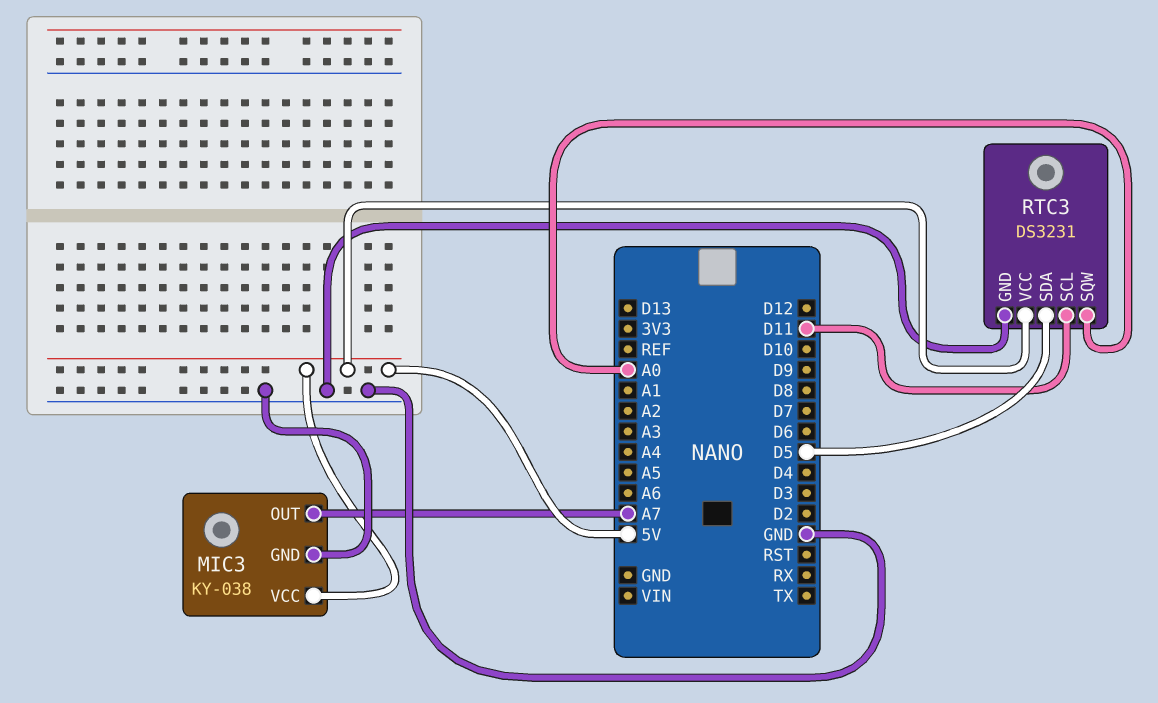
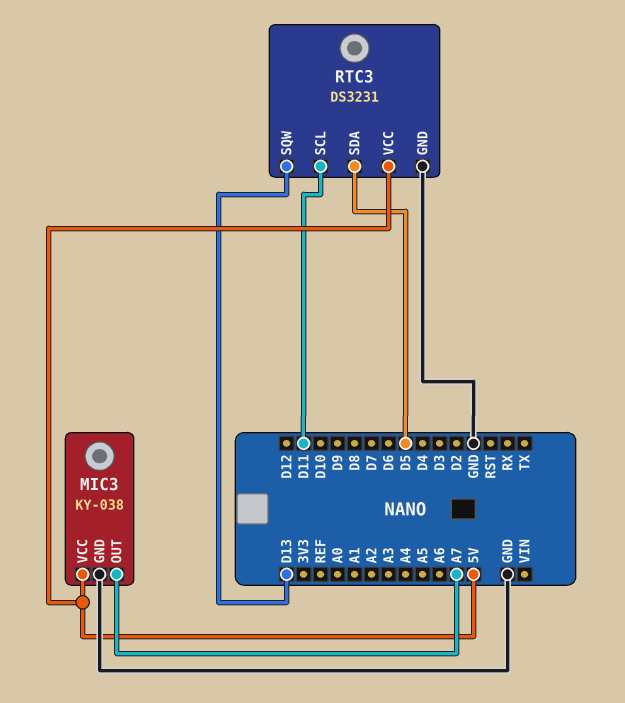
RTC3 pin SQW: A0 -> D13

